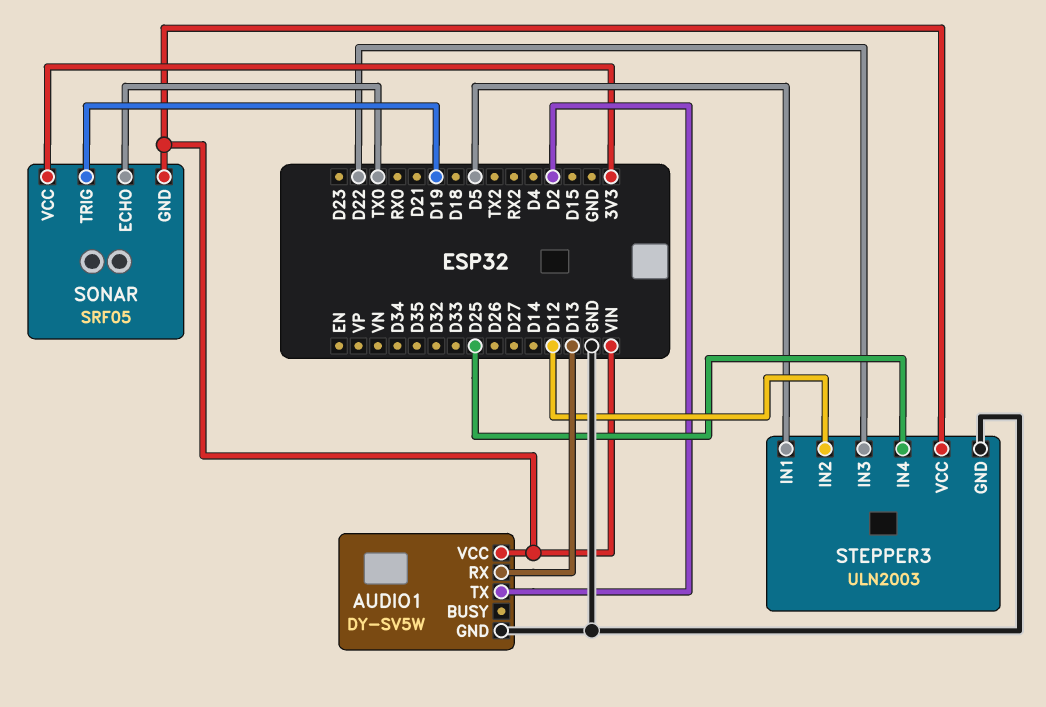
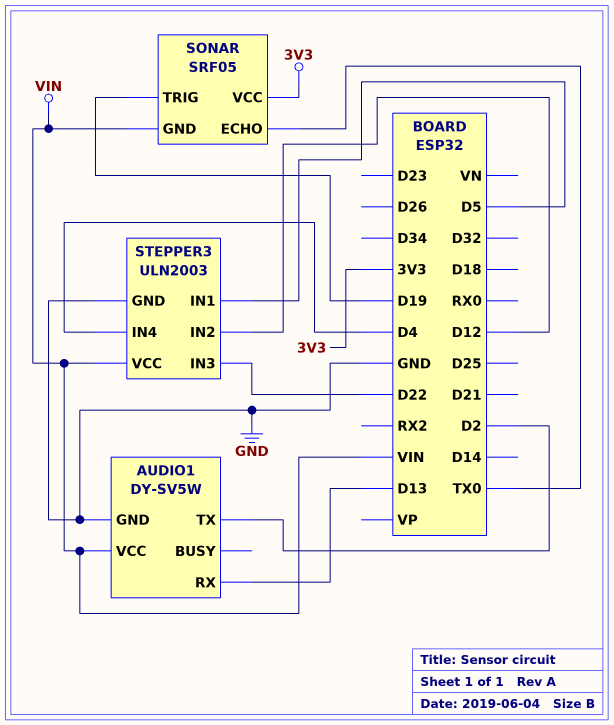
STEPPER3 pin IN4: D25 -> D4

